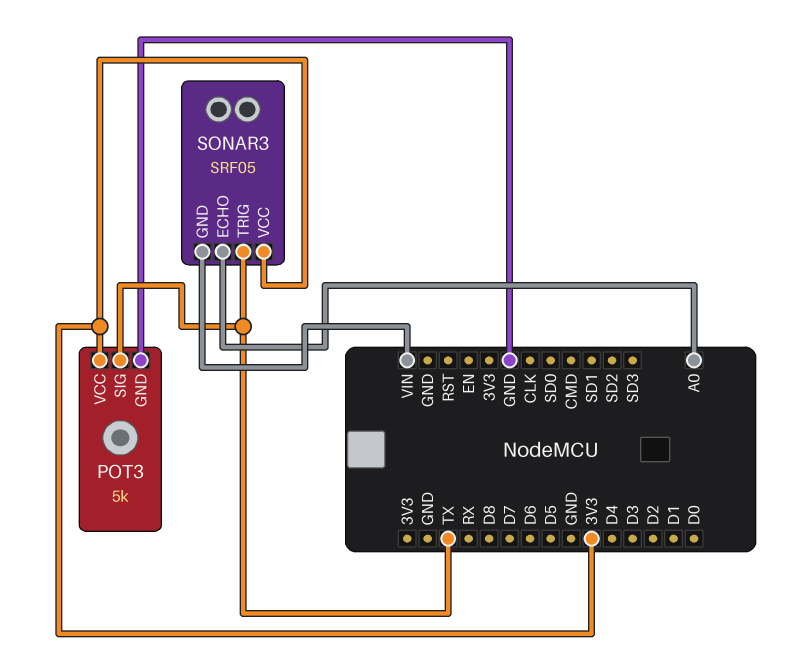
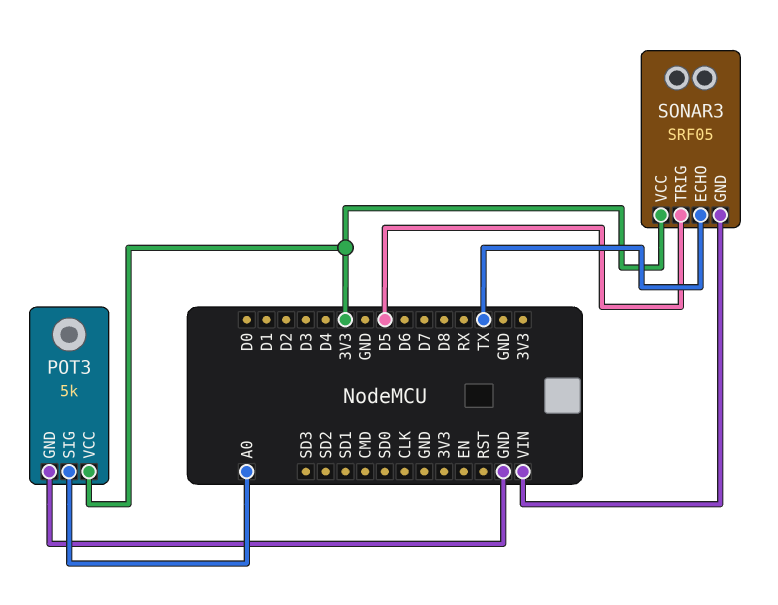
POT3 pin SIG: TX -> A0
SONAR3 pin ECHO: A0 -> TX
SONAR3 pin TRIG: TX -> D5

